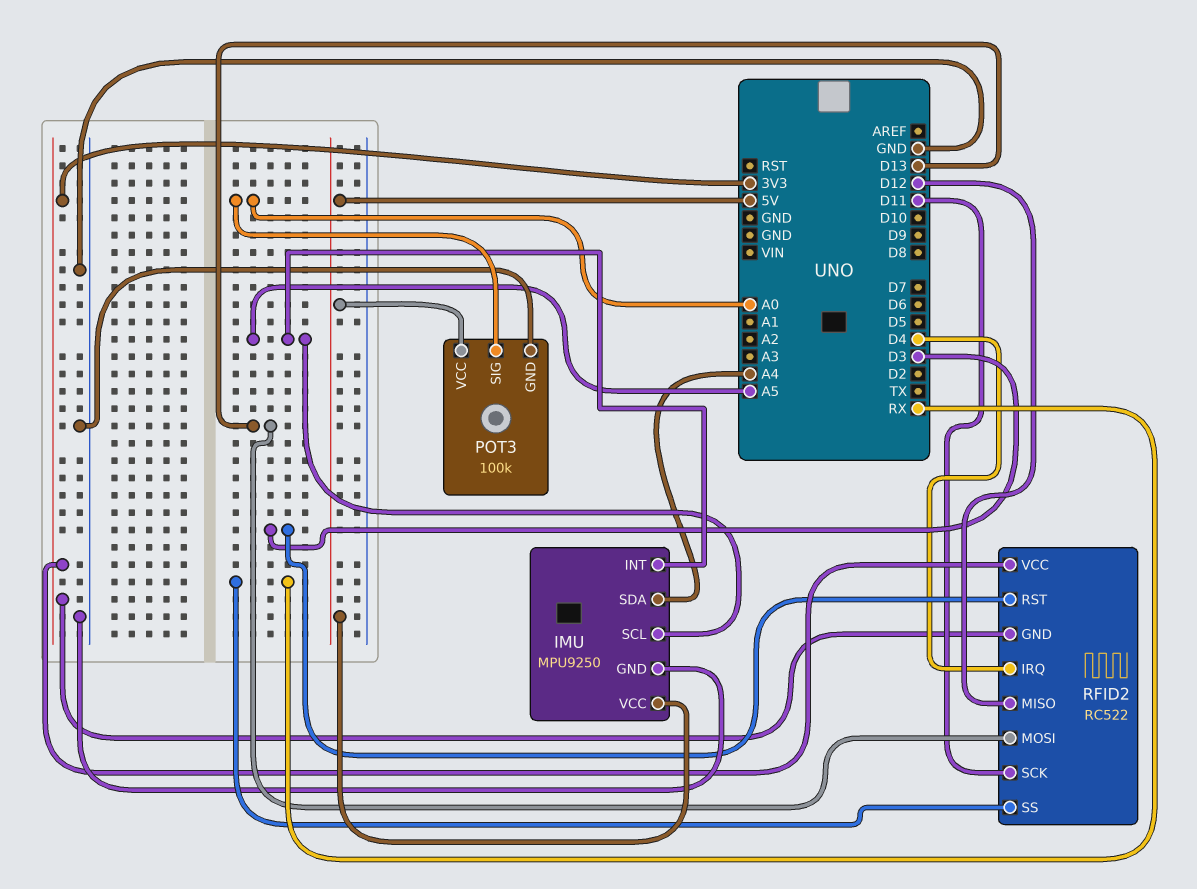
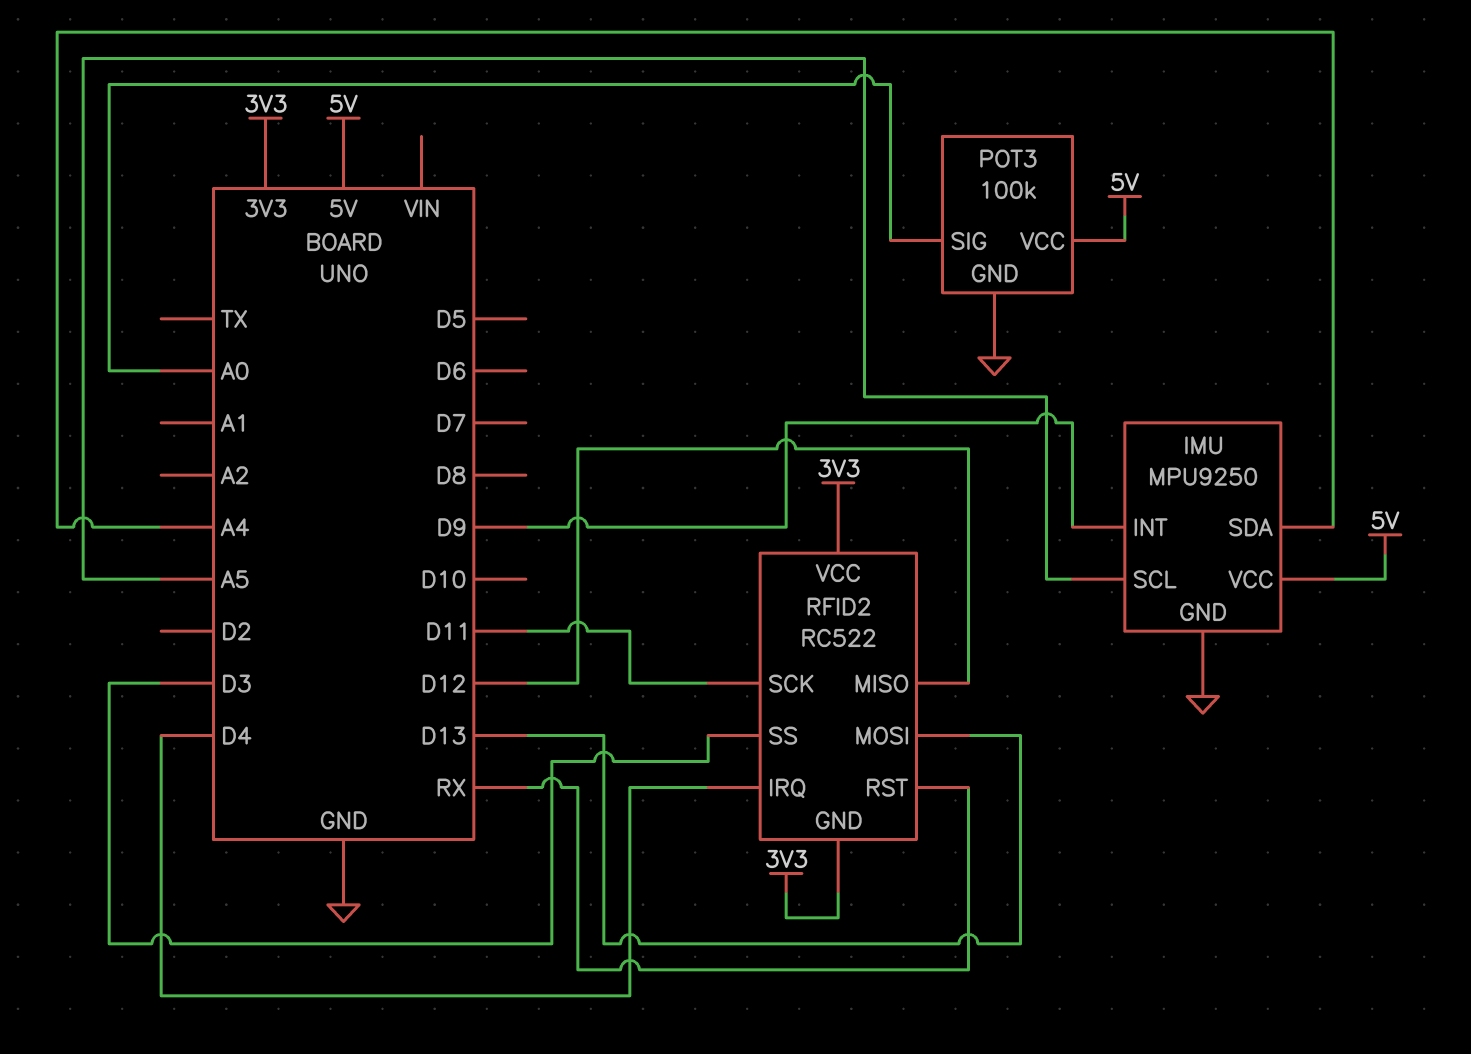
IMU pin INT: A5 -> D9
RFID2 pin RST: D3 -> RX
RFID2 pin SS: RX -> D3

